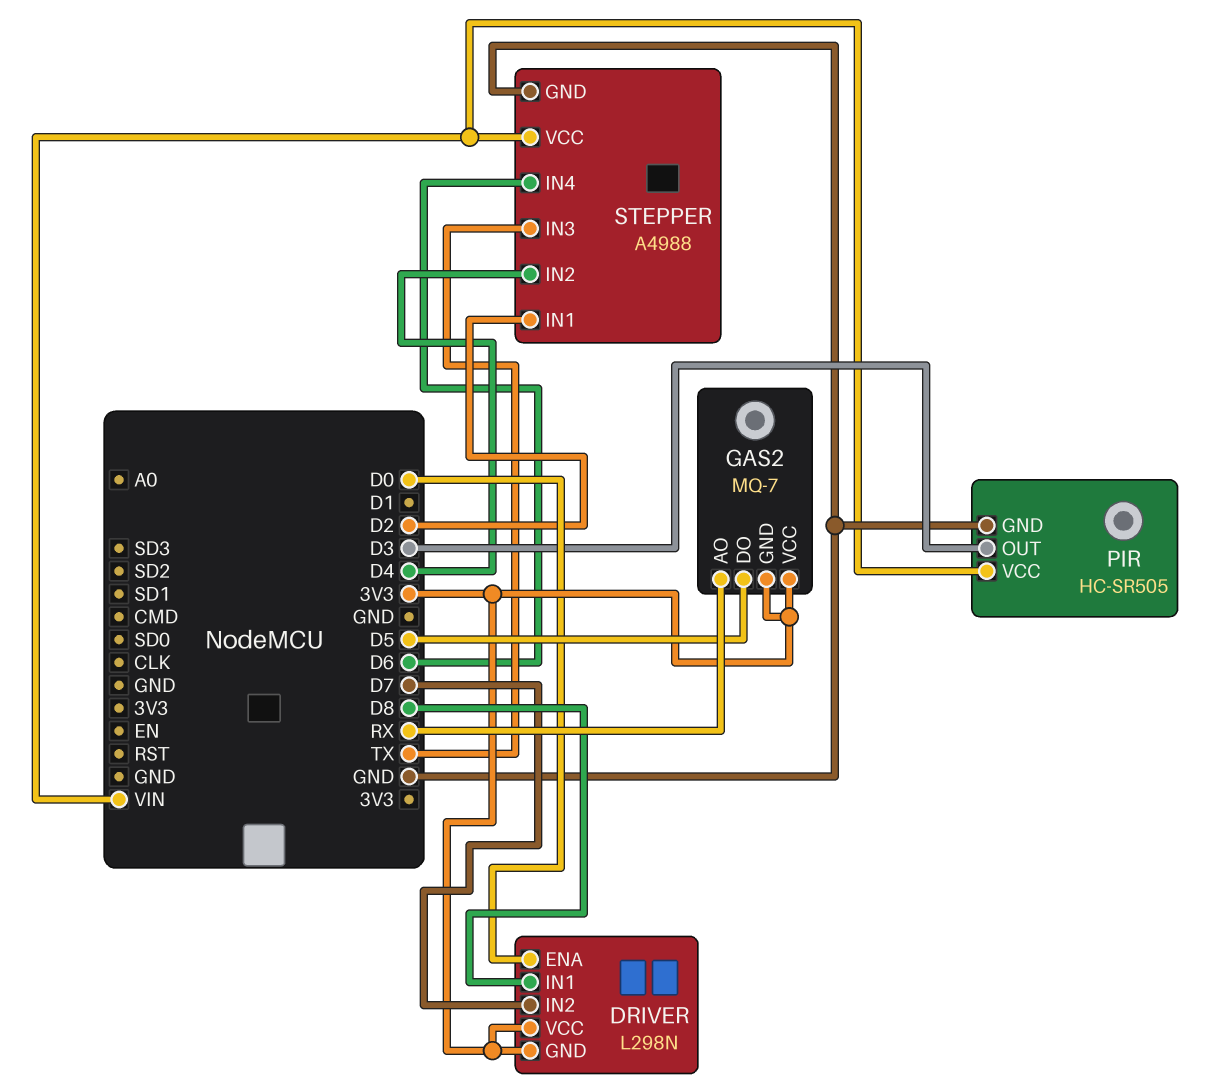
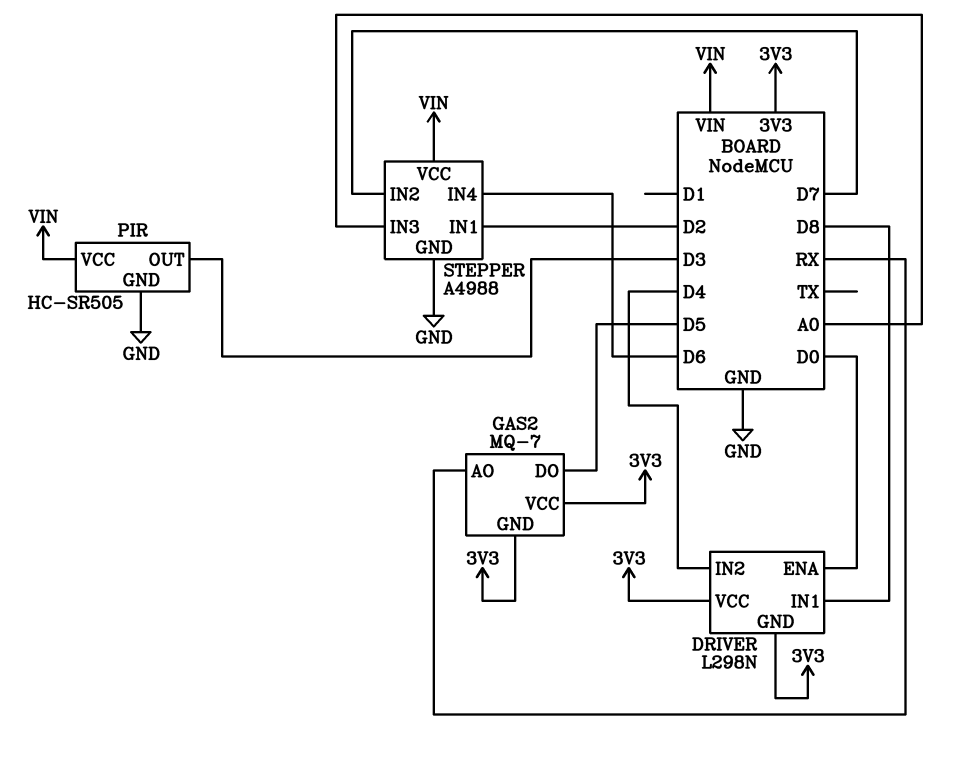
DRIVER pin IN2: D7 -> D4
STEPPER pin IN2: D4 -> D7
STEPPER pin IN3: TX -> A0

